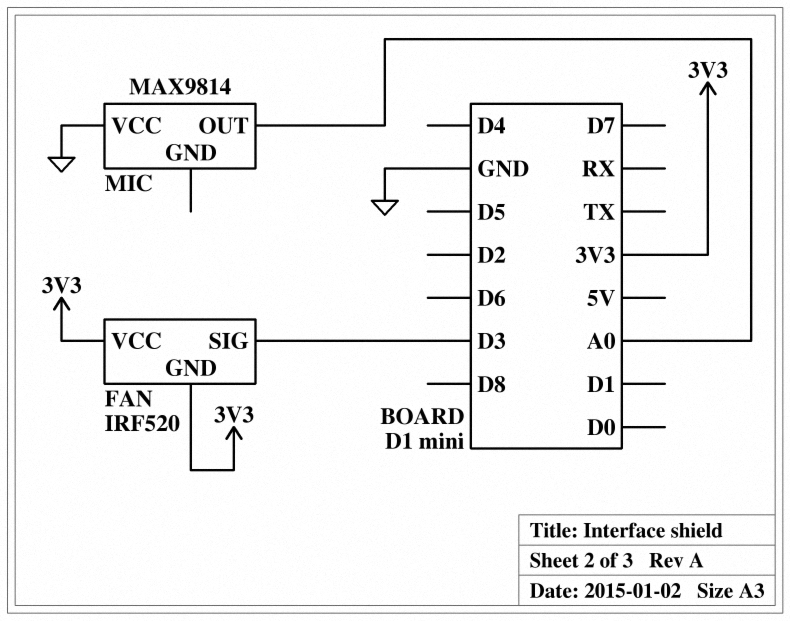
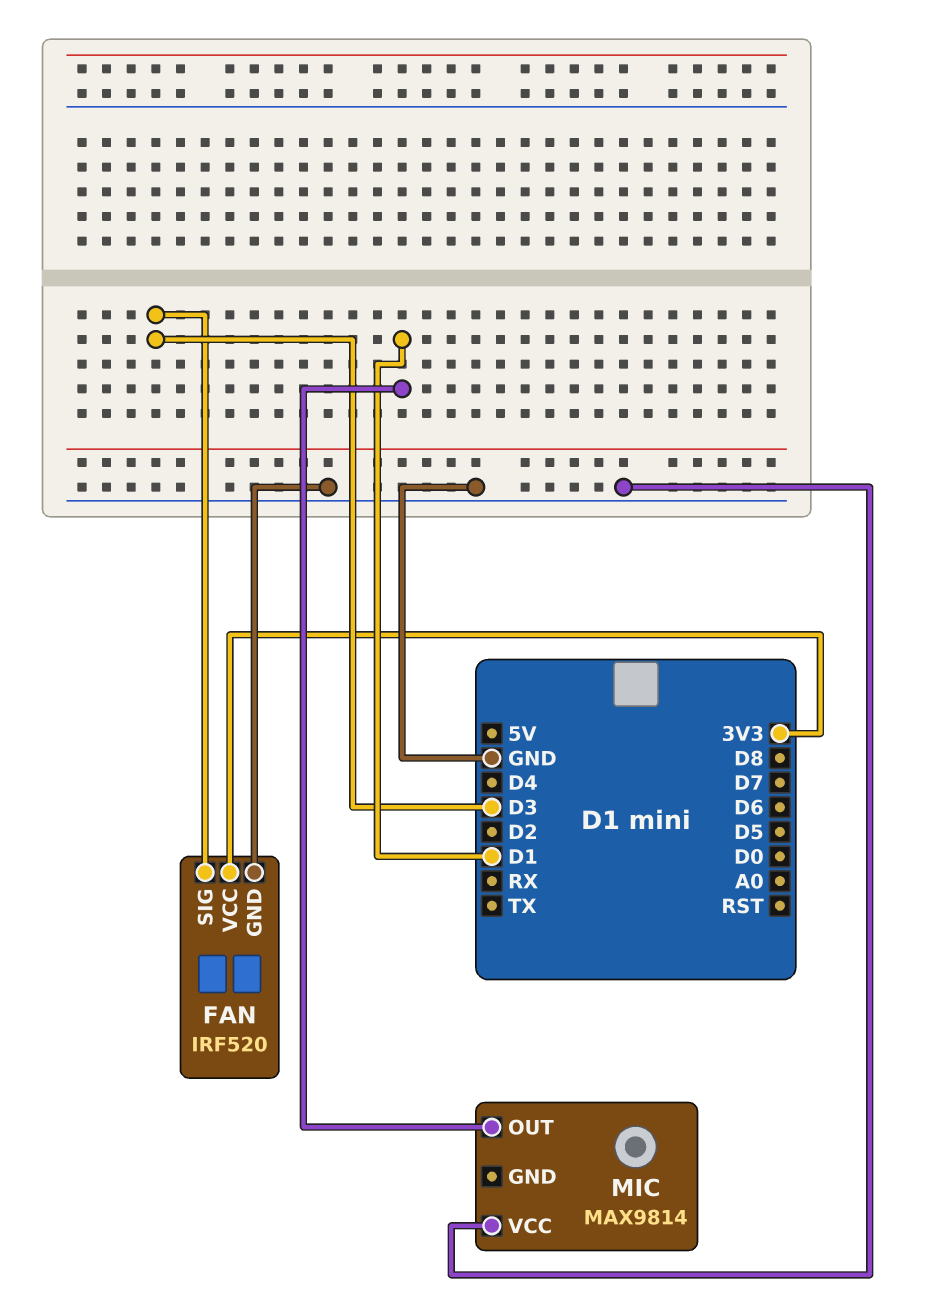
FAN pin GND: 3V3 -> GND
MIC pin OUT: A0 -> D1

